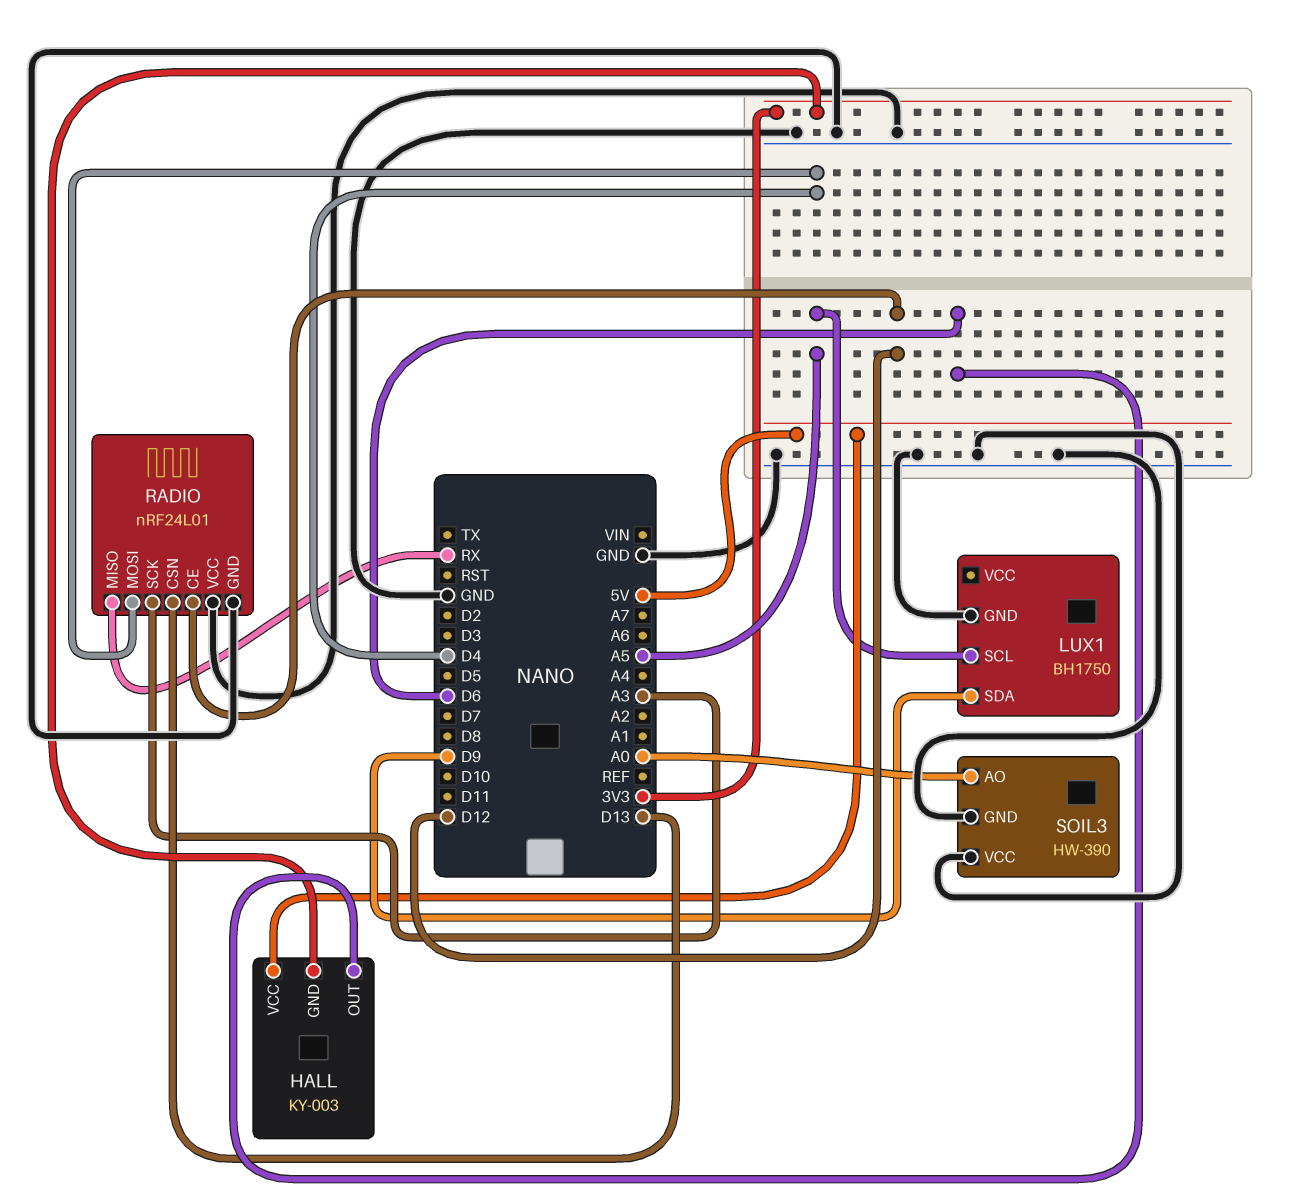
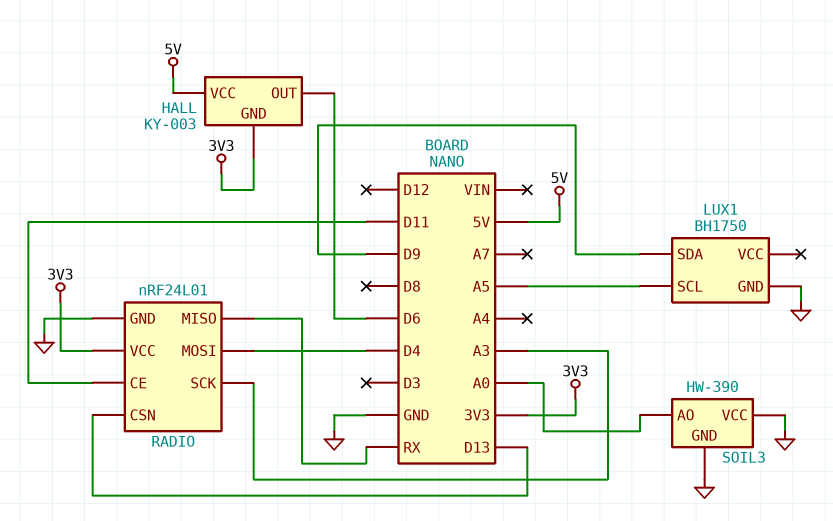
RADIO pin CE: D12 -> D11
RADIO pin VCC: GND -> 3V3

